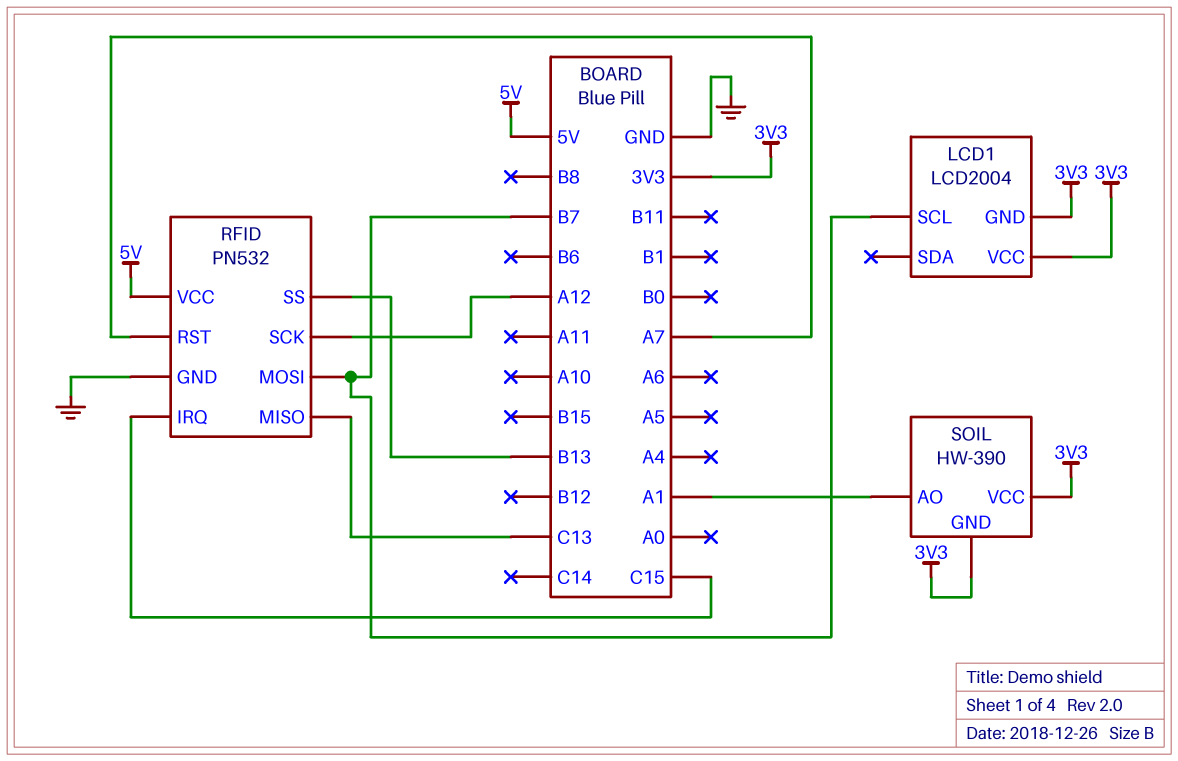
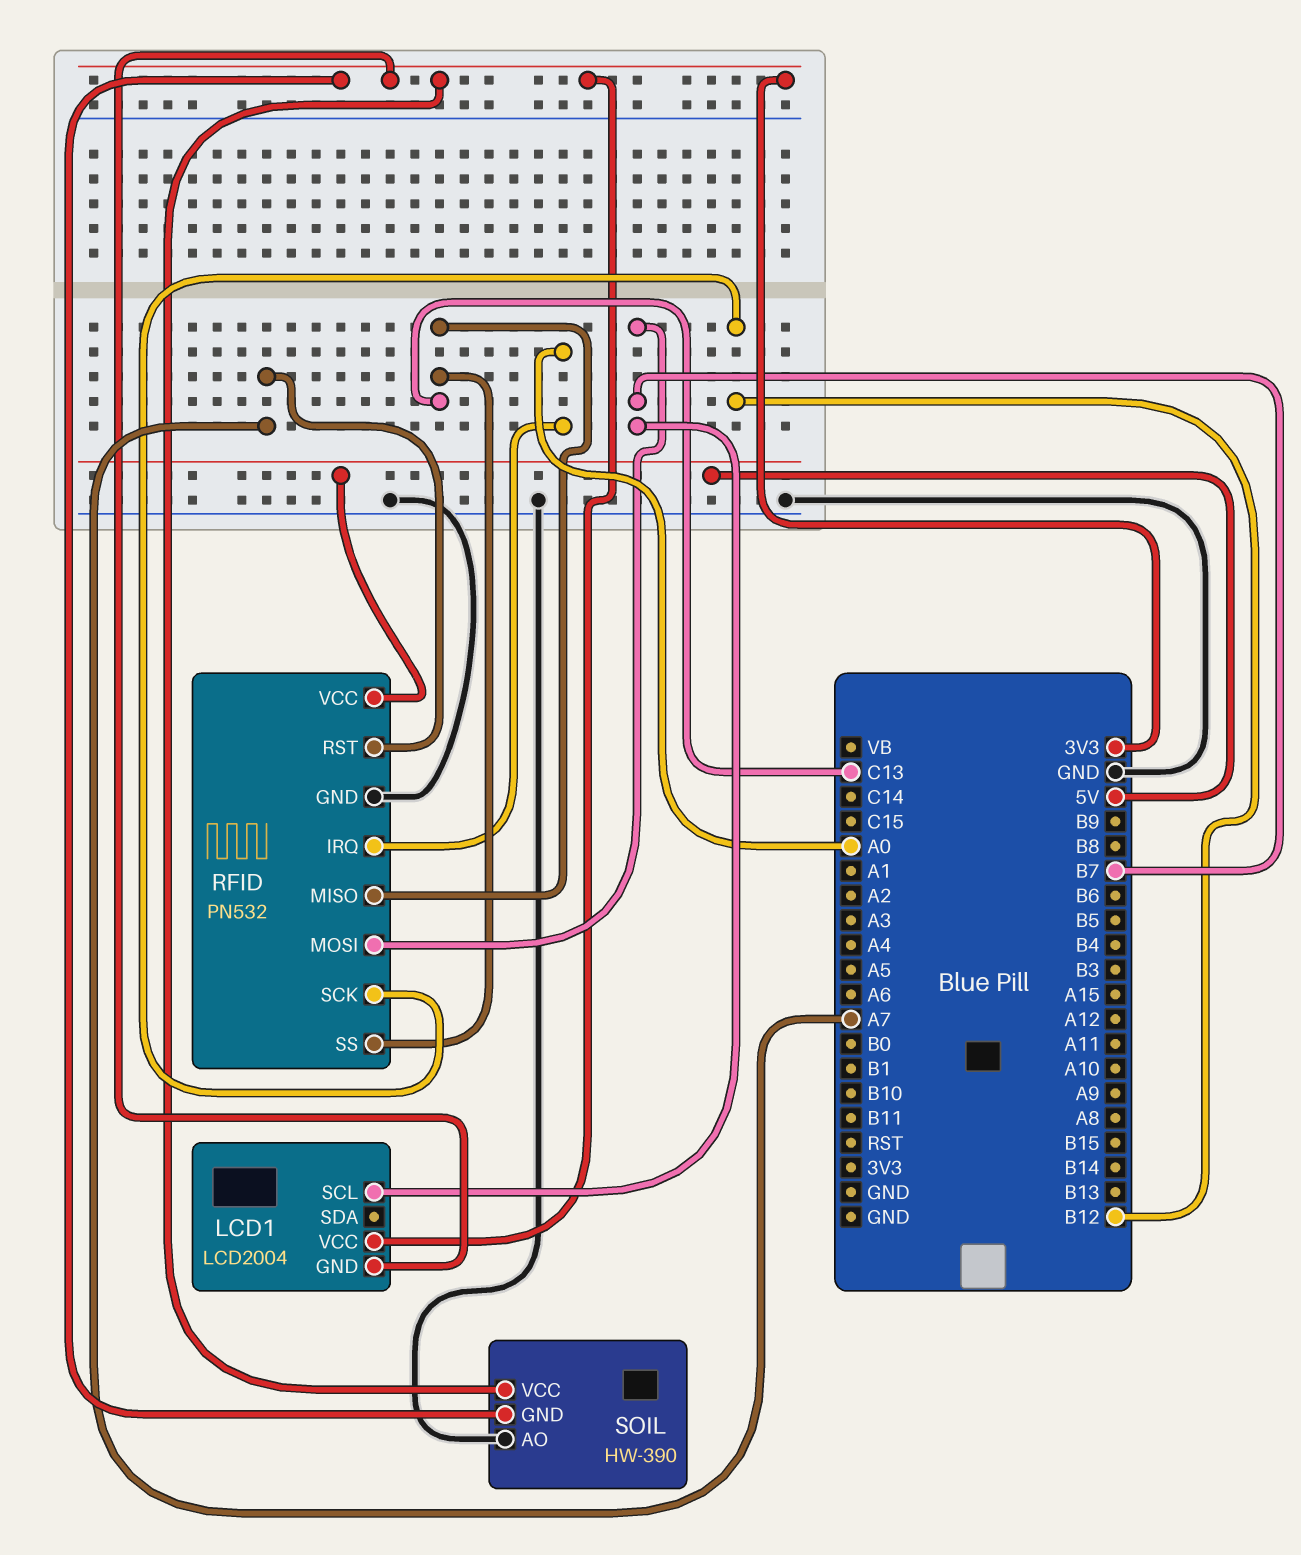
RFID pin IRQ: C15 -> A0
RFID pin SCK: A12 -> B12
RFID pin SS: B13 -> C13
SOIL pin AO: A1 -> GND

